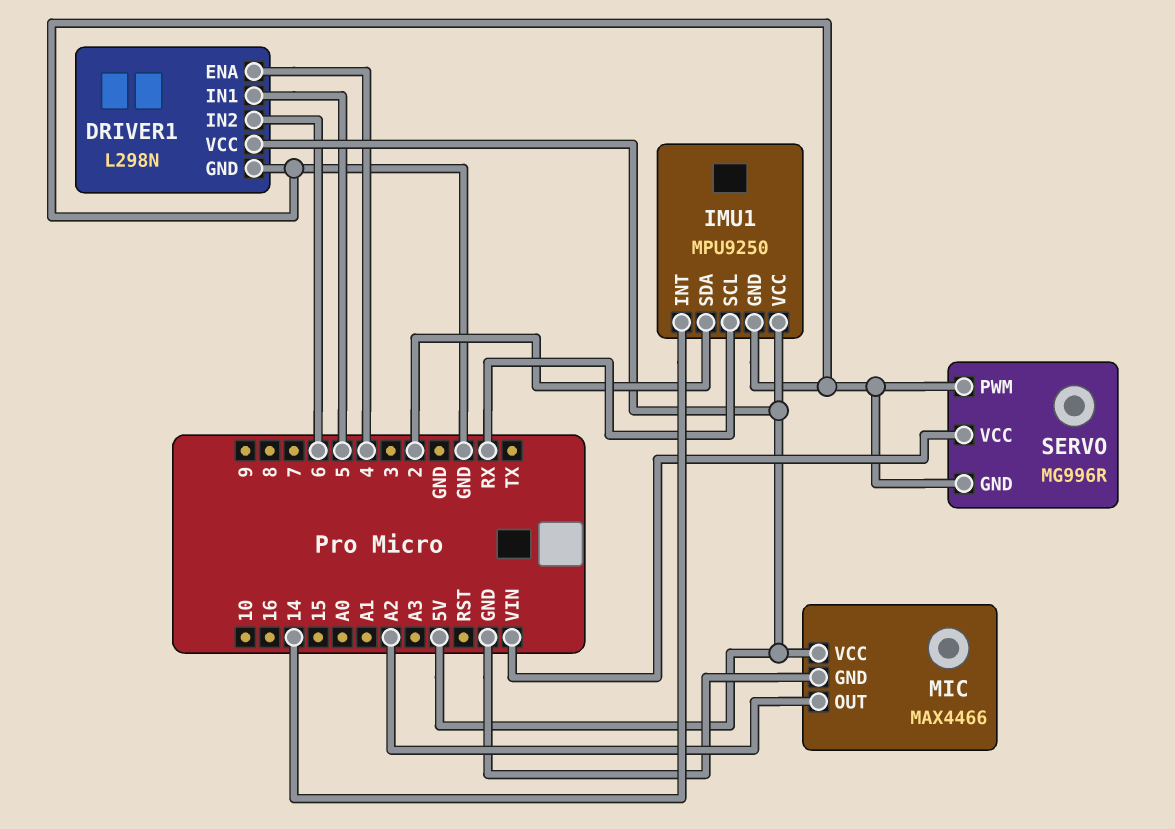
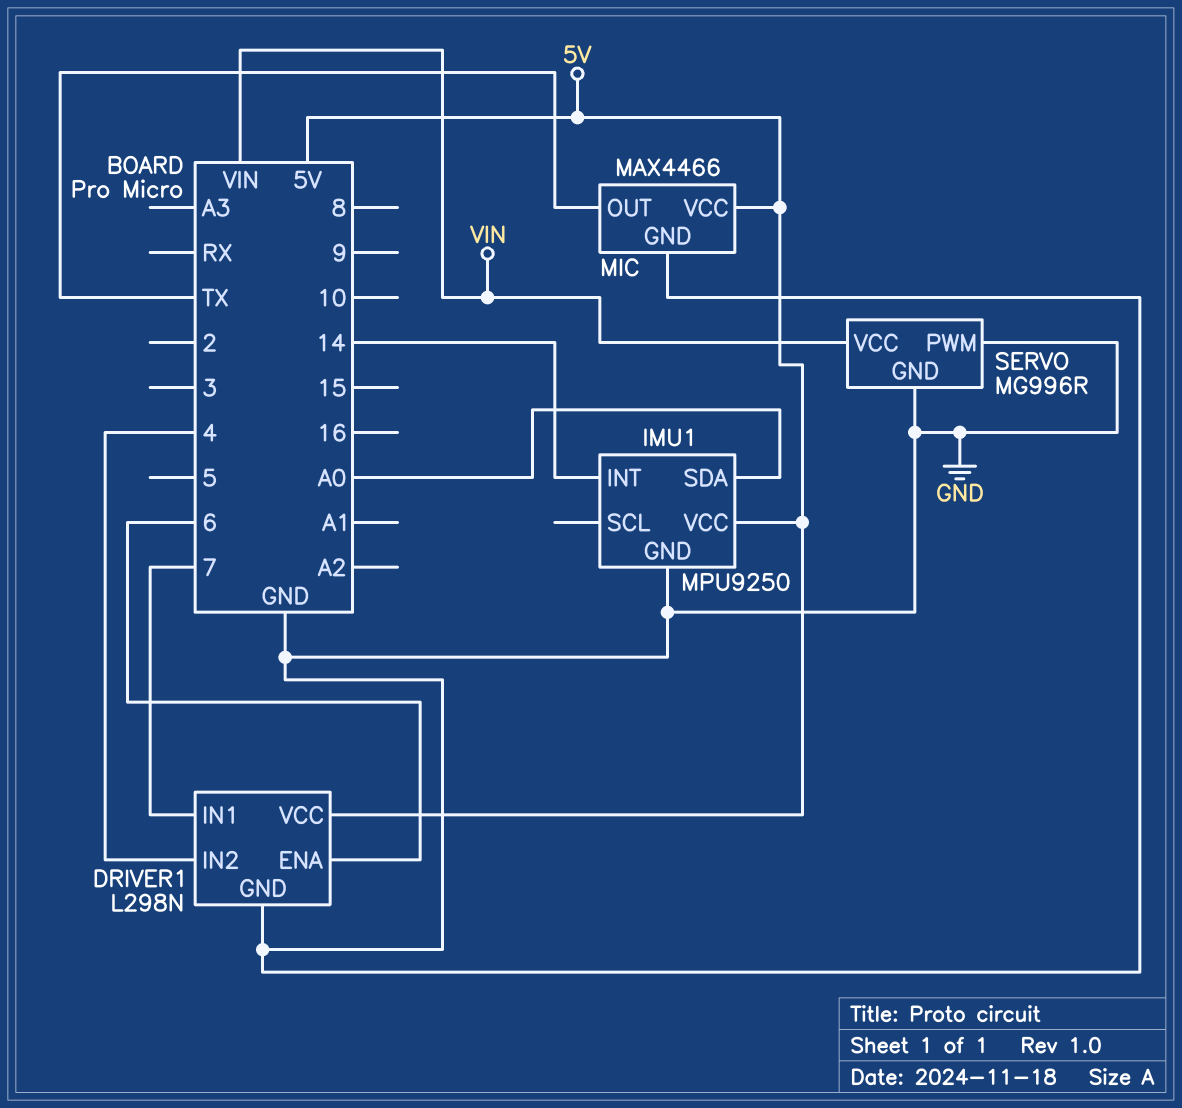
DRIVER1 pin ENA: 4 -> 6
DRIVER1 pin IN1: 5 -> 7
DRIVER1 pin IN2: 6 -> 4
IMU1 pin SCL: RX -> none
IMU1 pin SDA: 2 -> A0
MIC pin OUT: A2 -> TX

